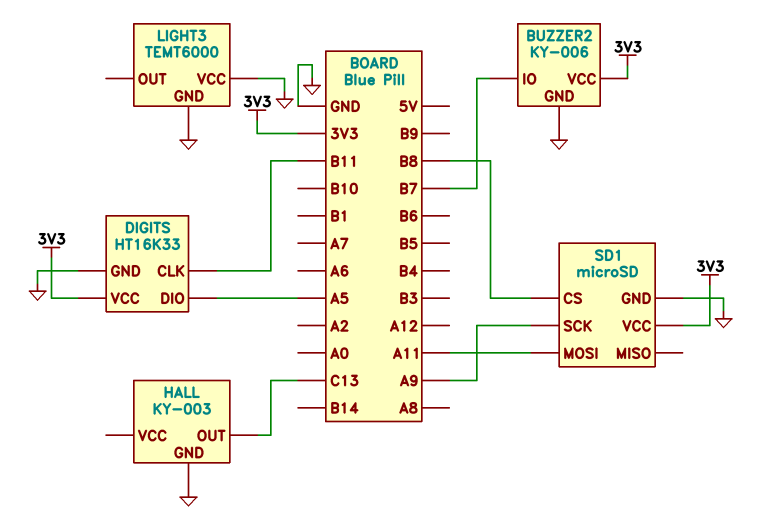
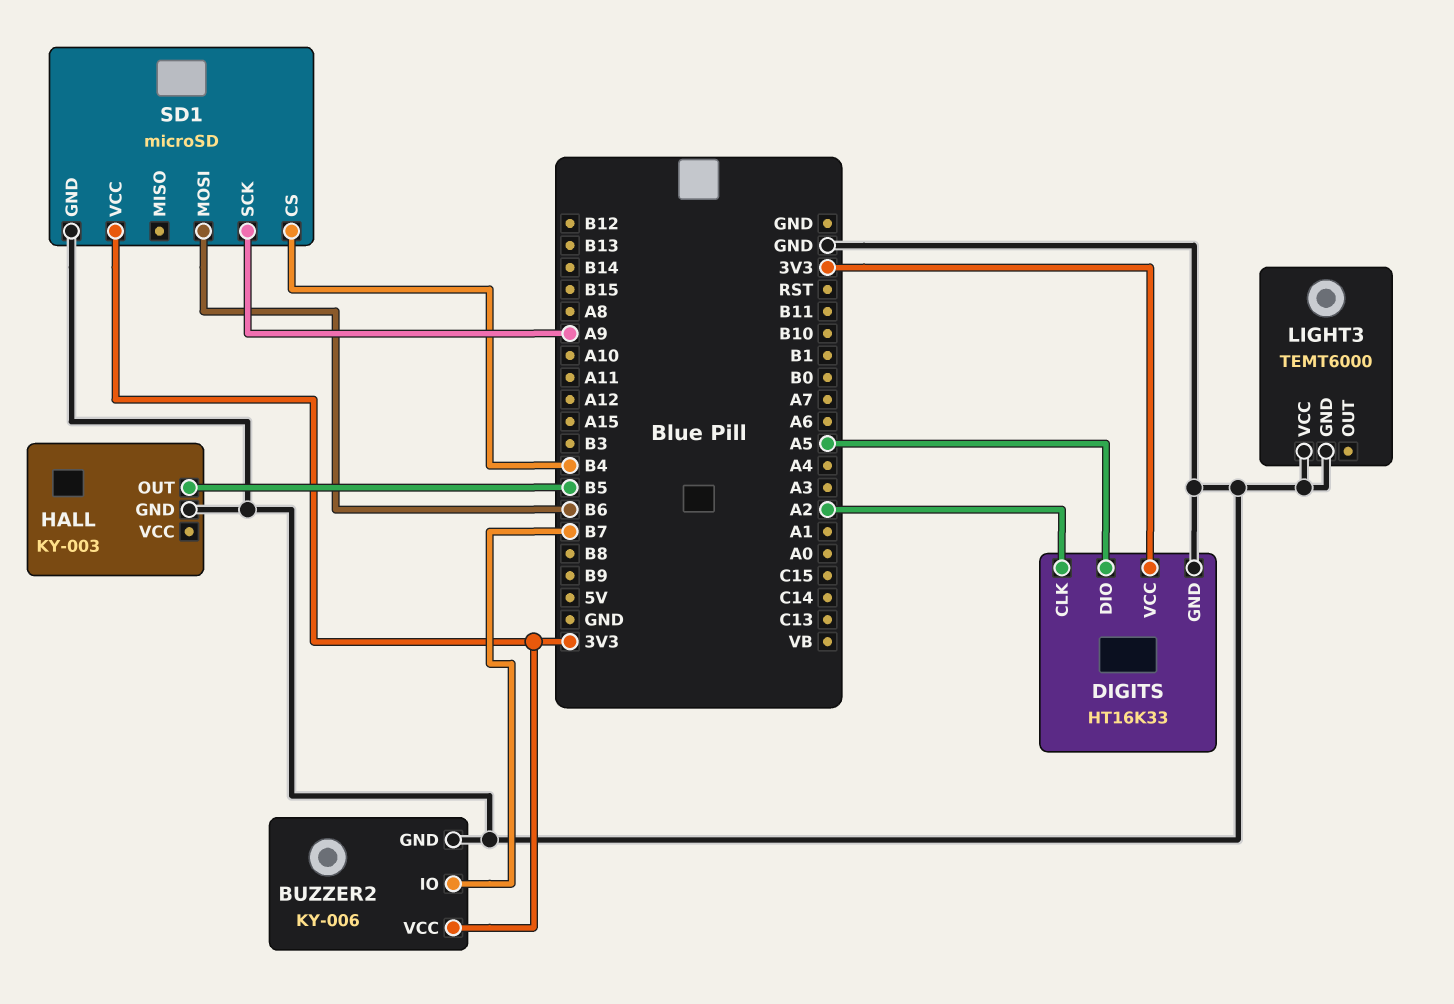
DIGITS pin CLK: B11 -> A2
HALL pin OUT: C13 -> B5
SD1 pin CS: B8 -> B4
SD1 pin MOSI: A11 -> B6

